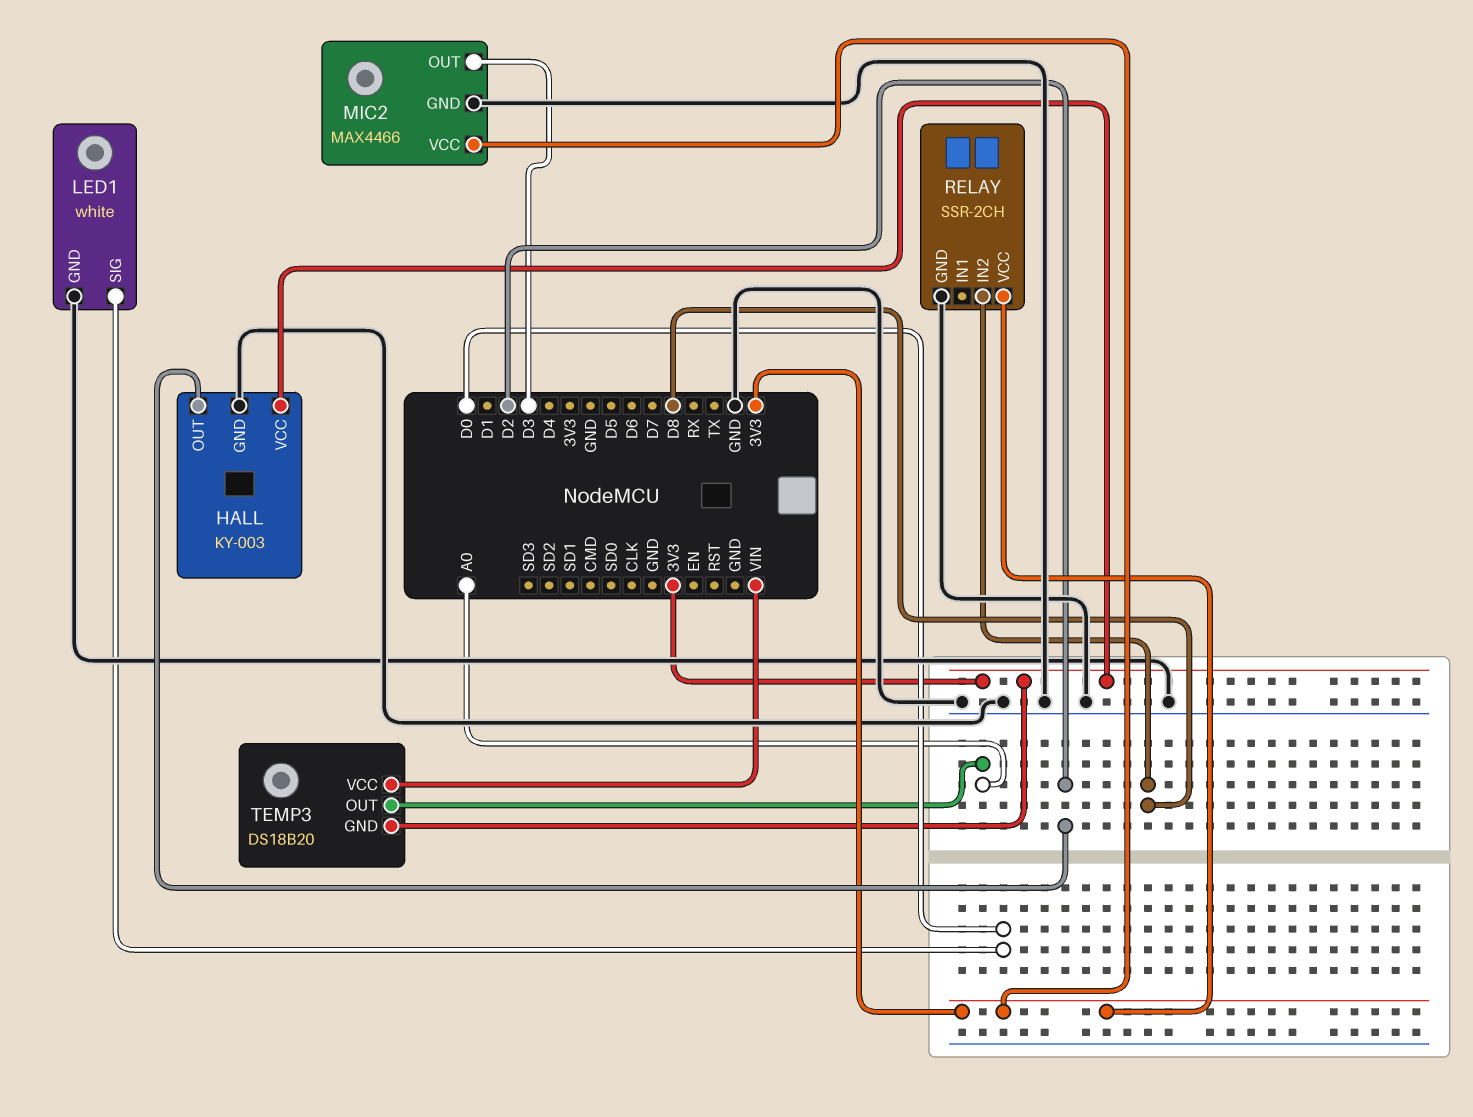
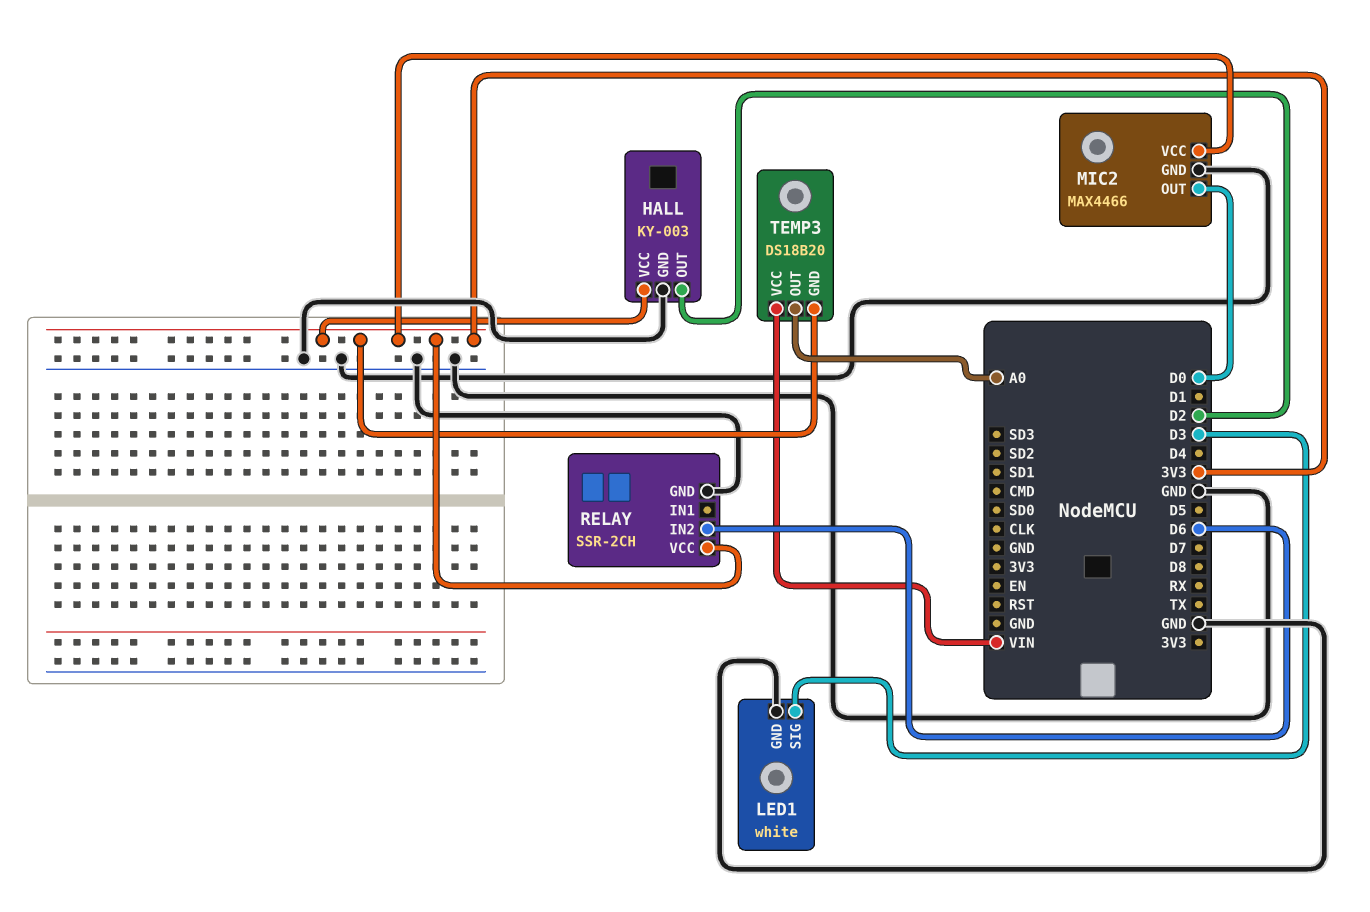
LED1 pin SIG: D0 -> D3
MIC2 pin OUT: D3 -> D0
RELAY pin IN2: D8 -> D6

